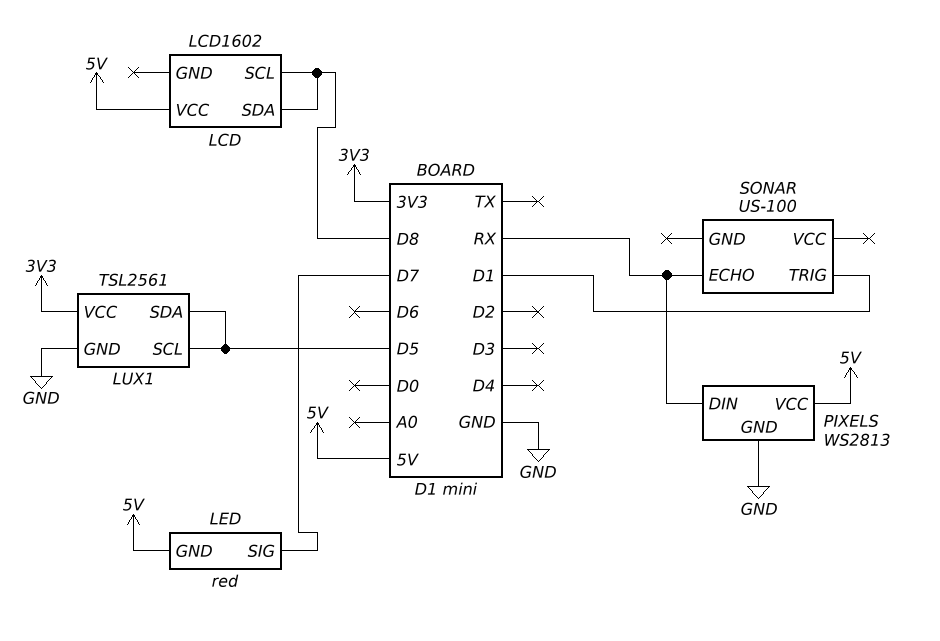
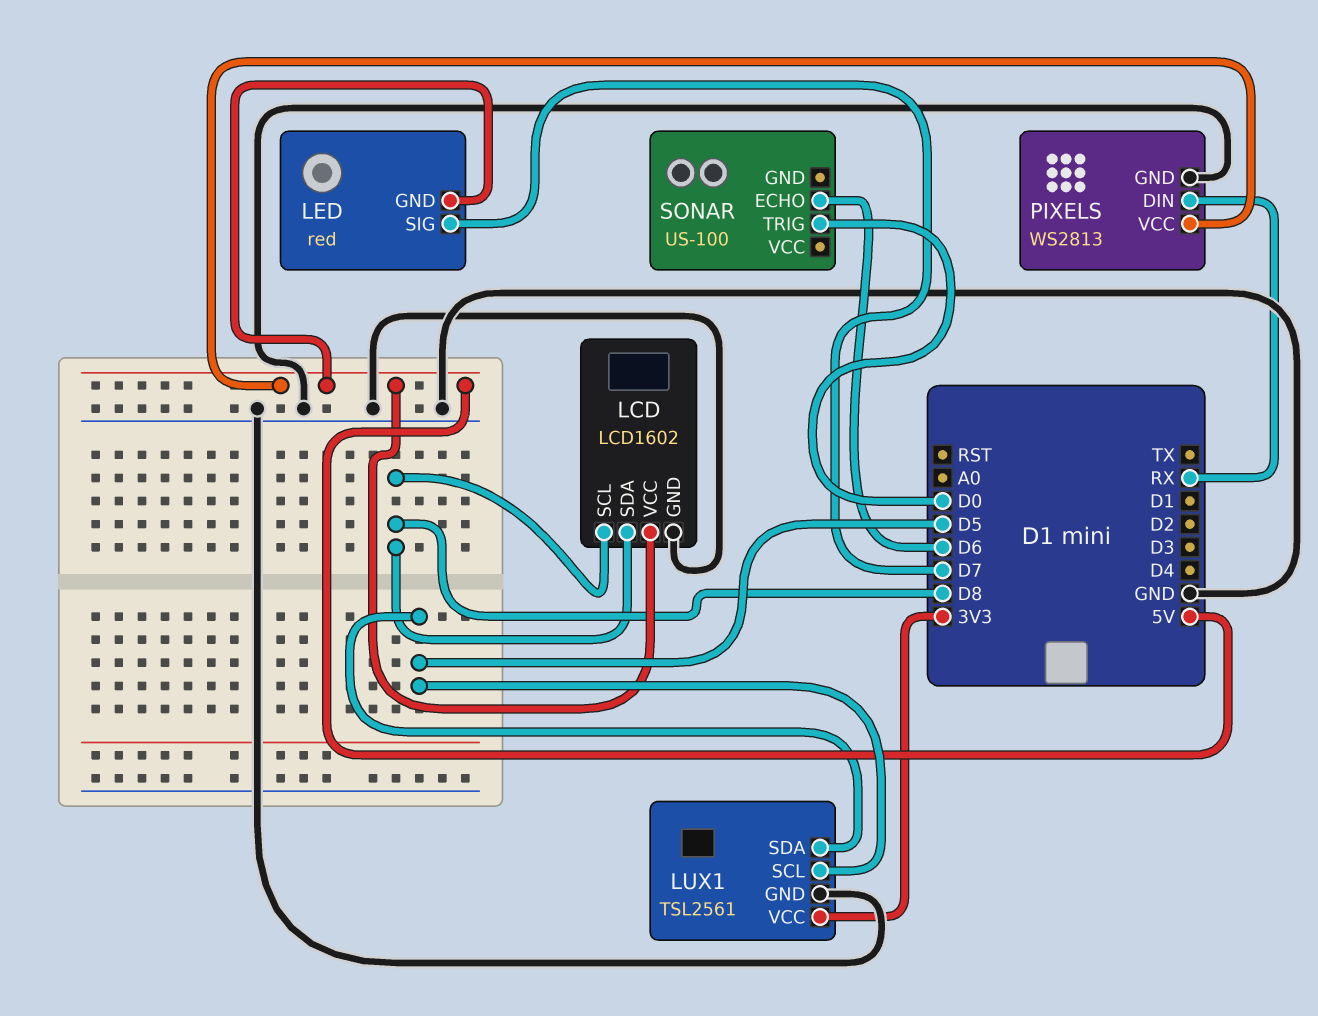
LCD pin GND: none -> GND
SONAR pin ECHO: RX -> D6
SONAR pin TRIG: D1 -> D0

